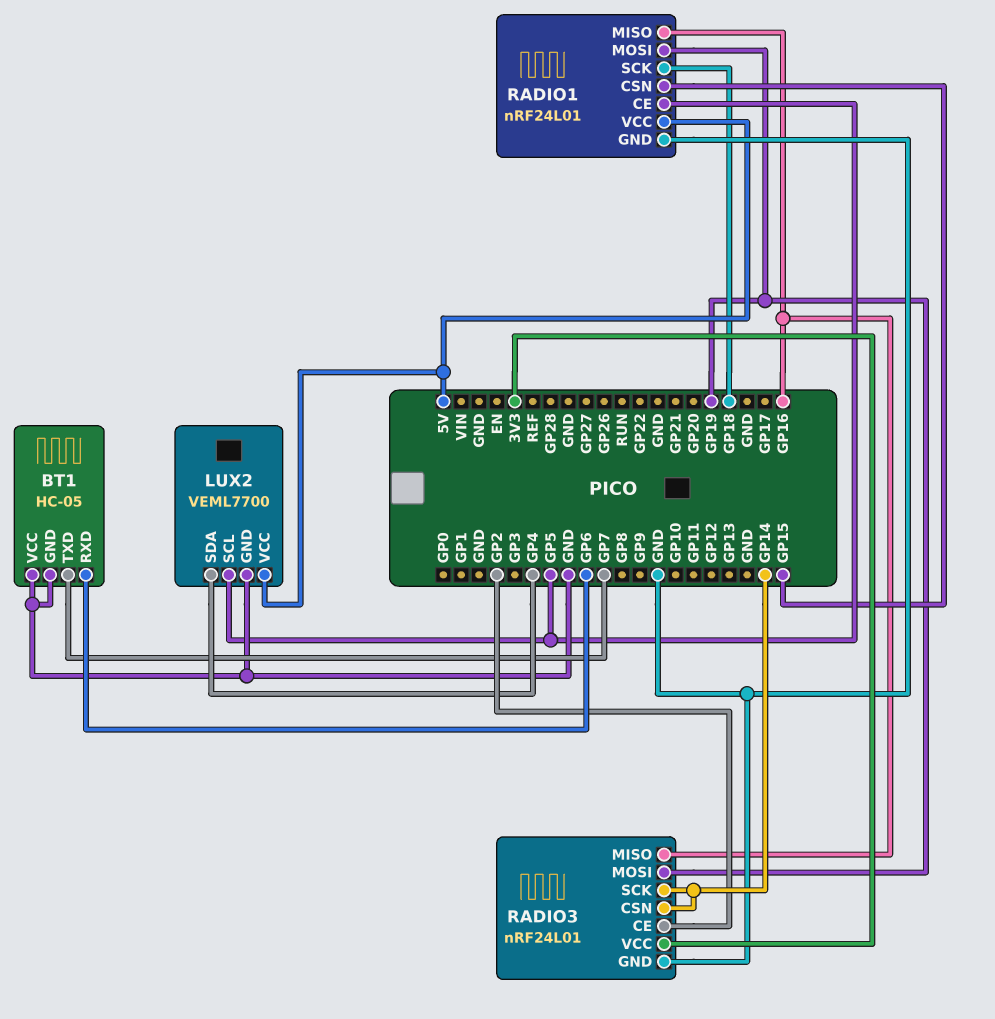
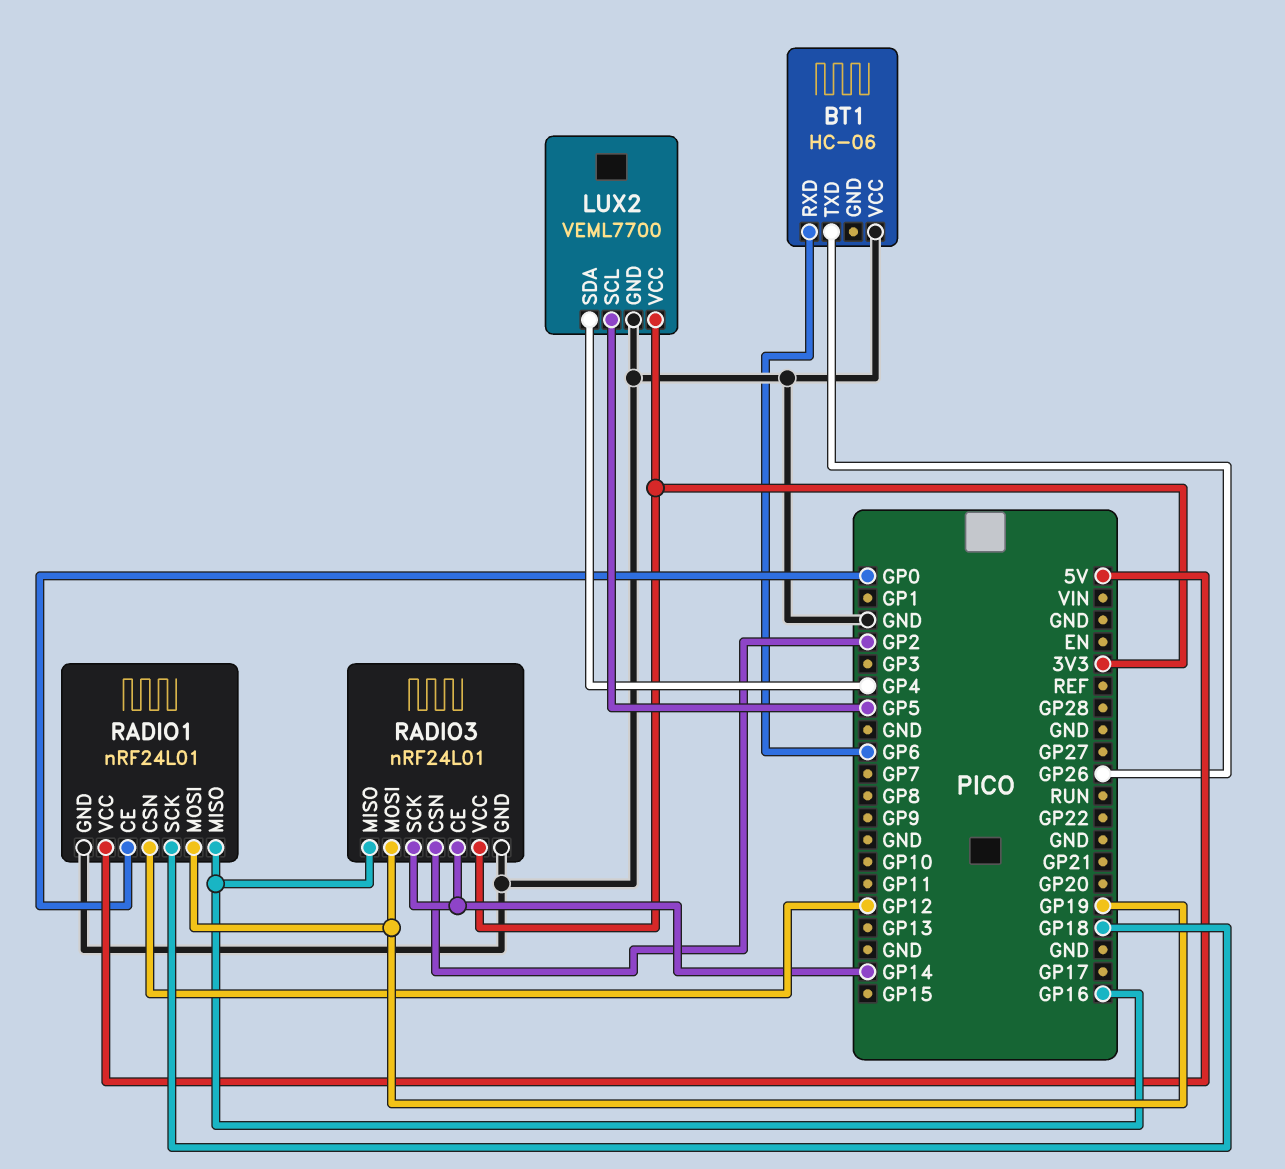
BT1: HC-05 -> HC-06
BT1 pin GND: GND -> none
BT1 pin TXD: GP7 -> GP26
LUX2 pin VCC: 5V -> 3V3
RADIO1 pin CE: GP5 -> GP0
RADIO1 pin CSN: GP15 -> GP12
RADIO3 pin CE: GP2 -> GP14
RADIO3 pin CSN: GP14 -> GP2

